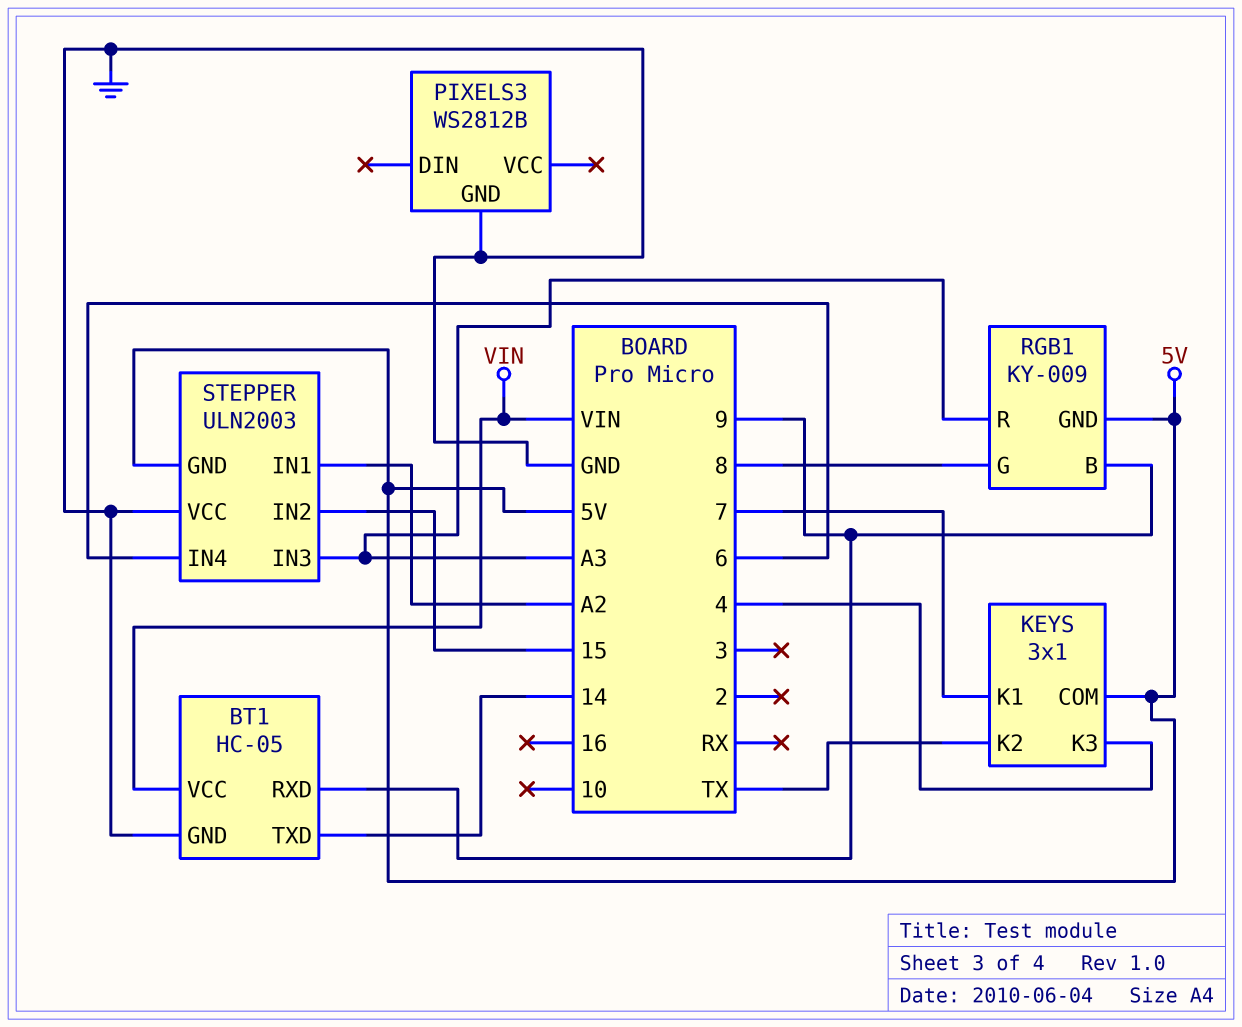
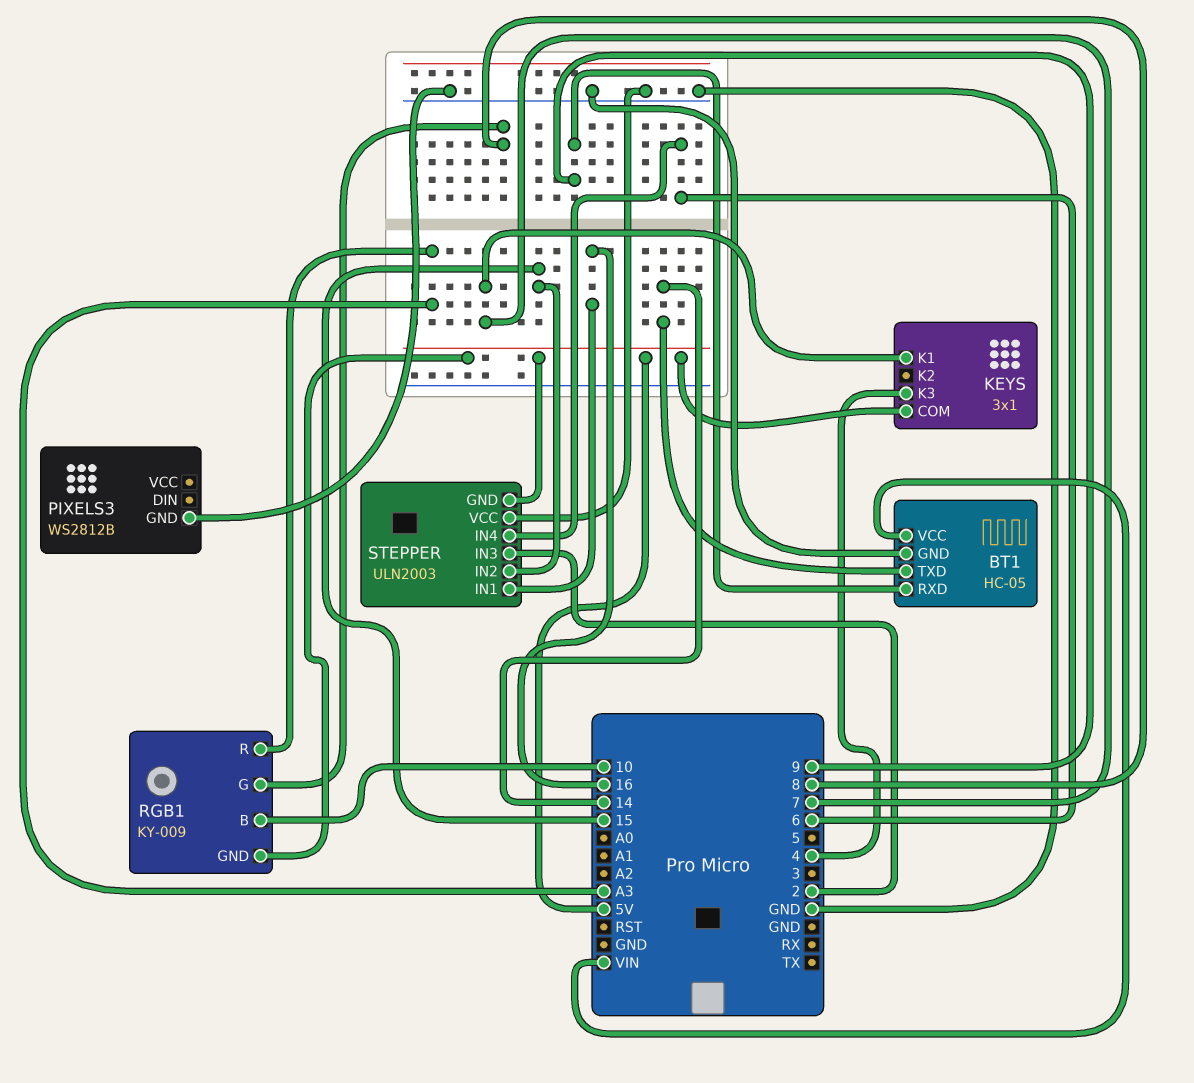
KEYS pin K2: TX -> none
RGB1 pin B: 9 -> 10
STEPPER pin IN1: A2 -> 16
STEPPER pin IN3: A3 -> 2

